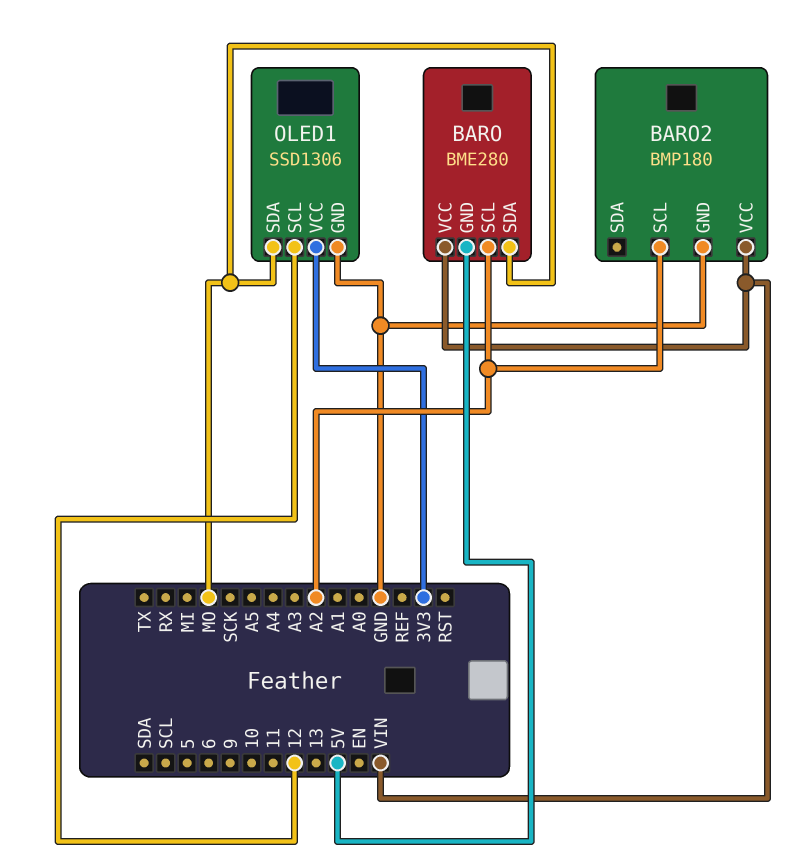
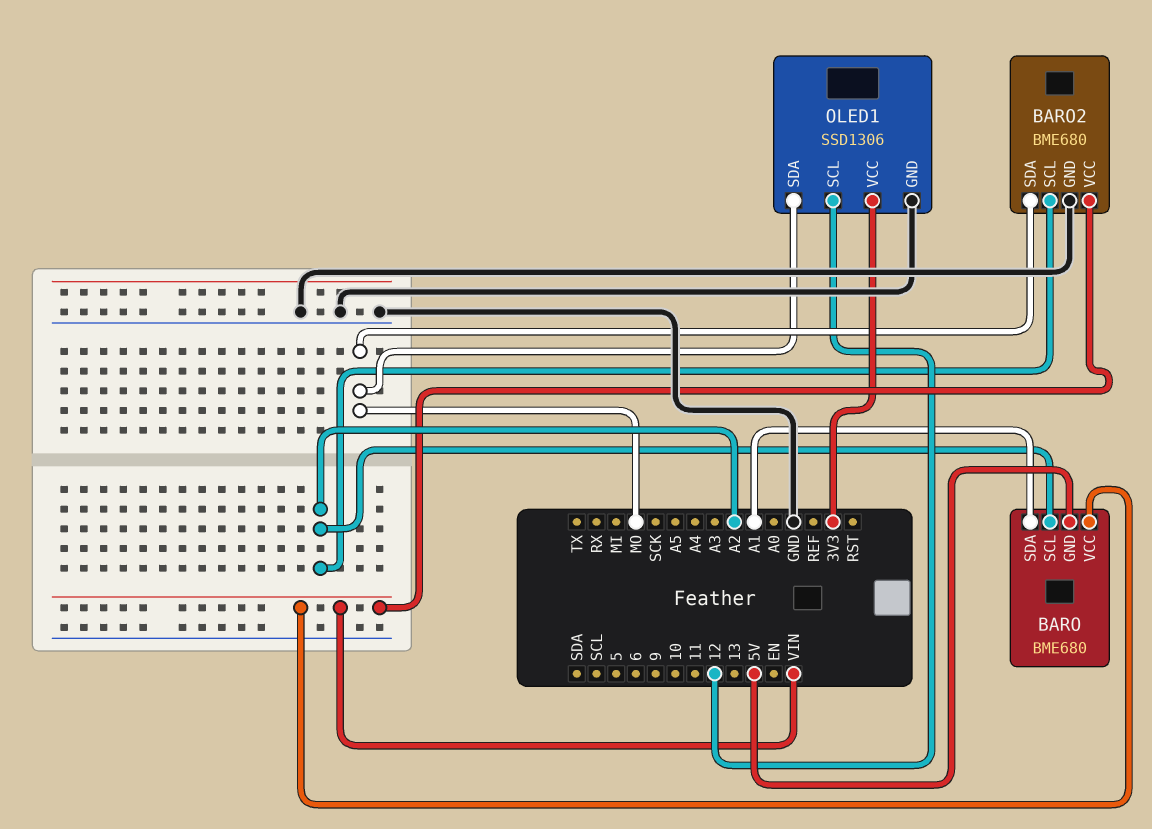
BARO: BME280 -> BME680
BARO pin SDA: MO -> A1
BARO2: BMP180 -> BME680
BARO2 pin SDA: none -> MO

